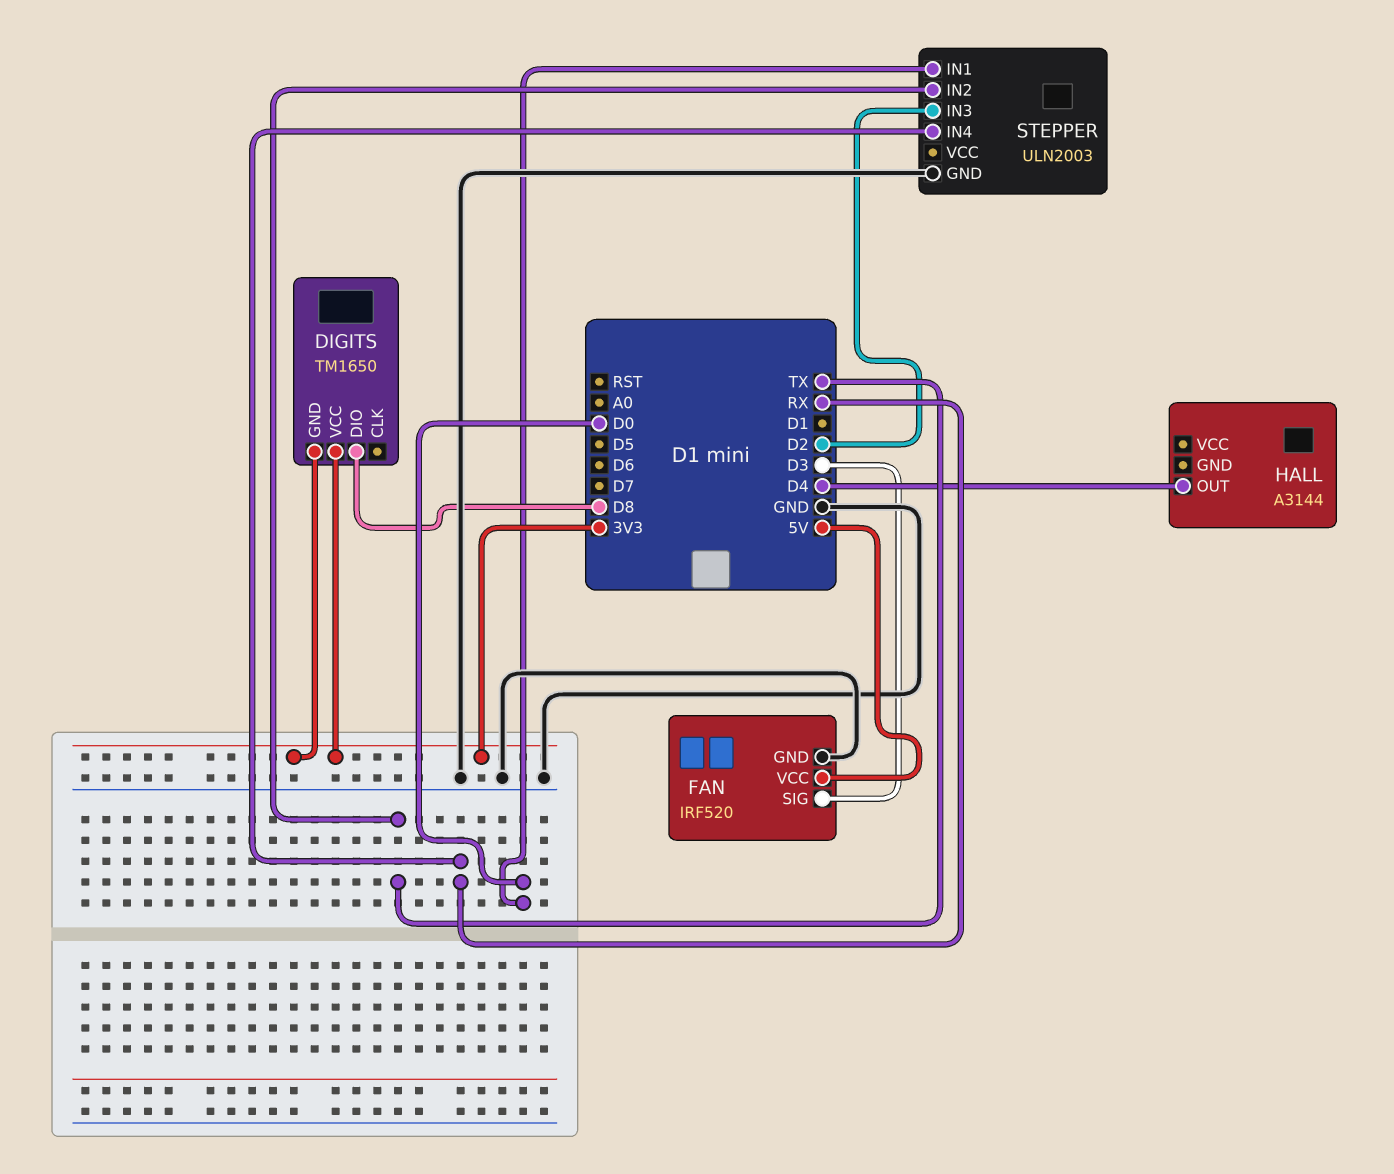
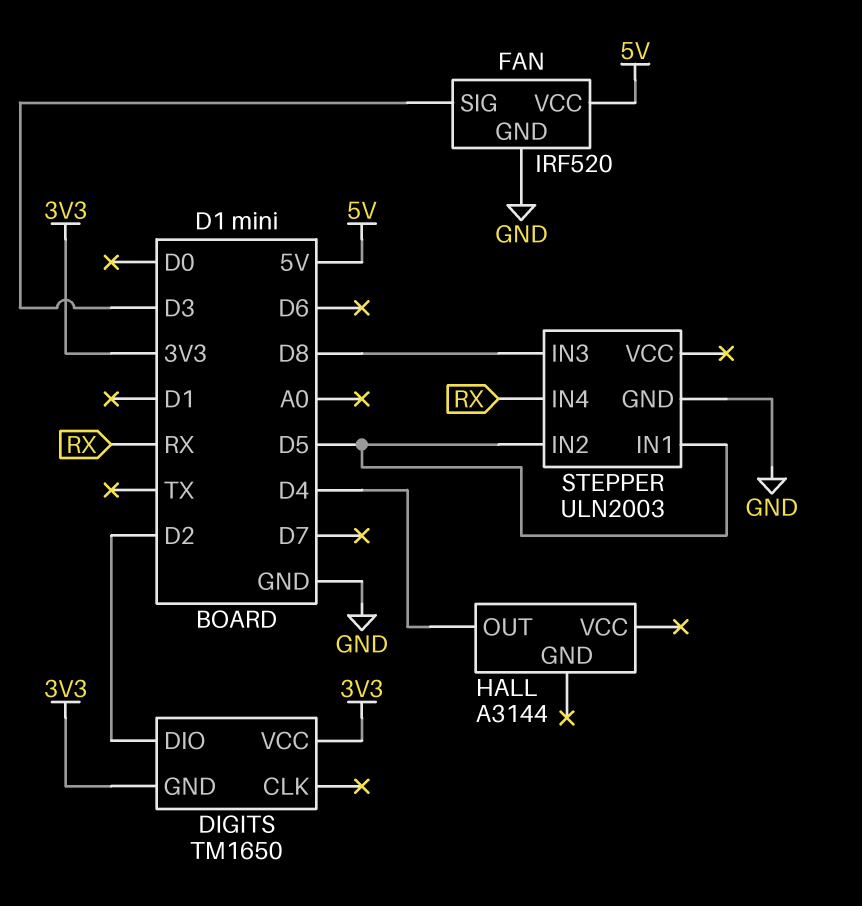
DIGITS pin DIO: D8 -> D2
STEPPER pin IN1: D0 -> D5
STEPPER pin IN2: TX -> D5
STEPPER pin IN3: D2 -> D8

